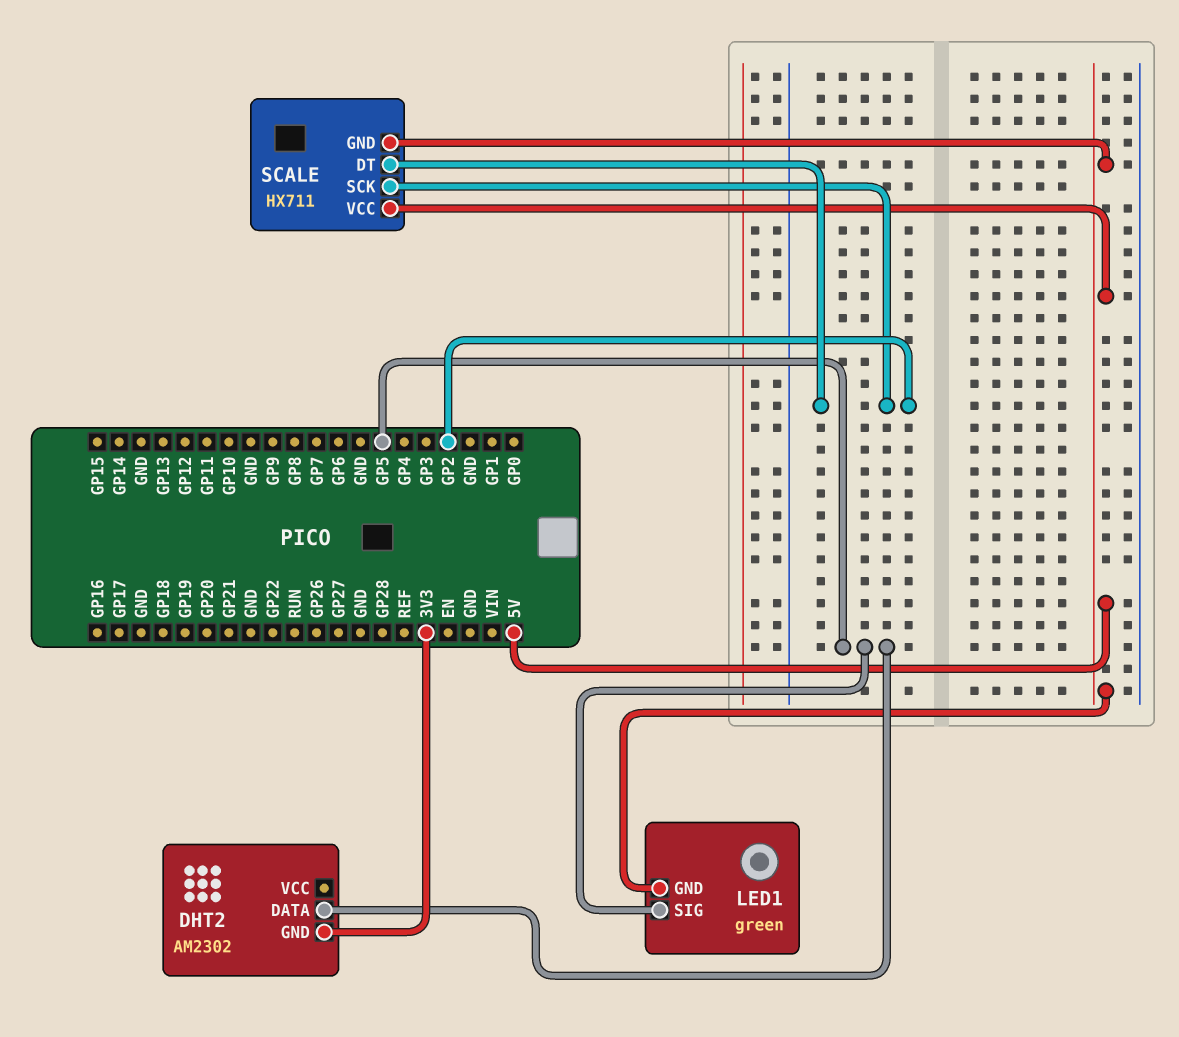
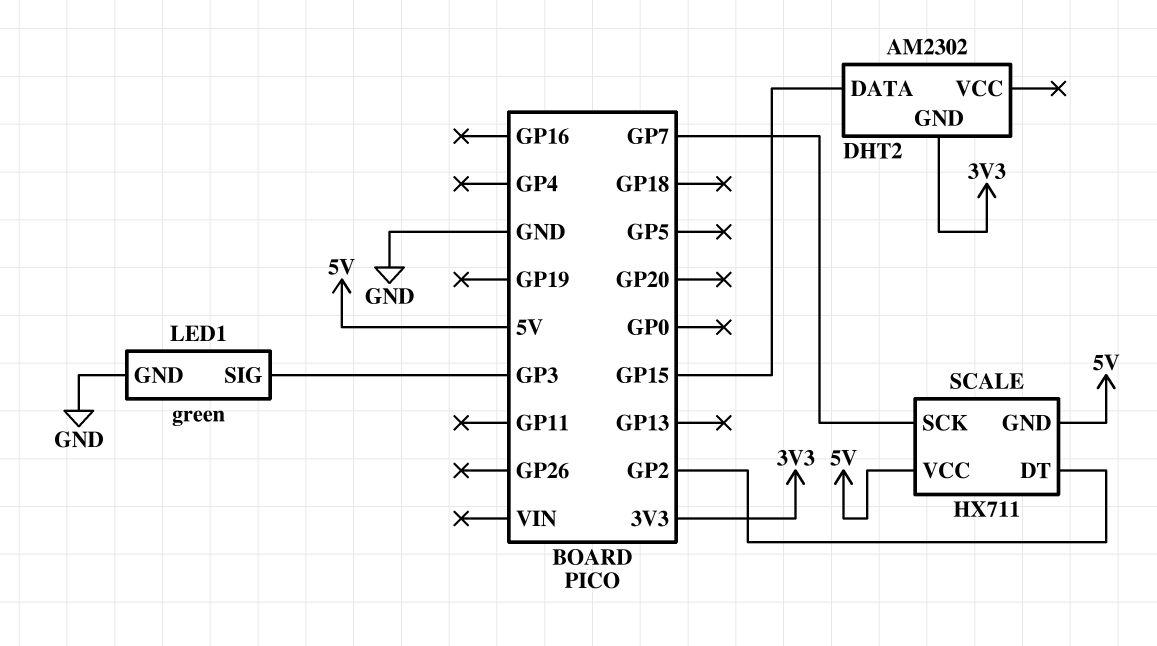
DHT2 pin DATA: GP5 -> GP15
LED1 pin GND: 5V -> GND
LED1 pin SIG: GP5 -> GP3
SCALE pin SCK: GP2 -> GP7

